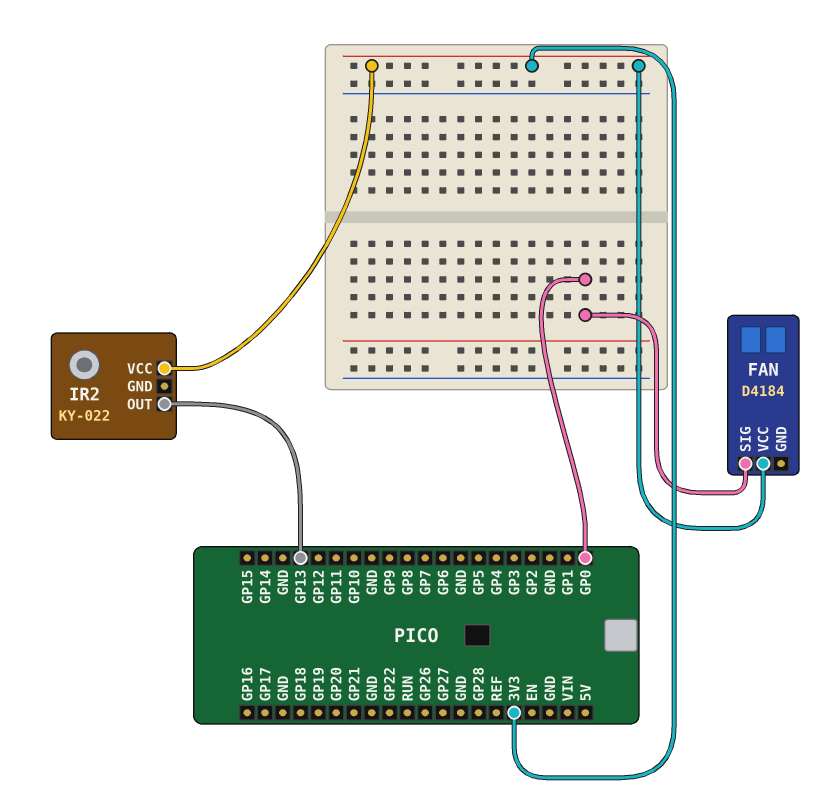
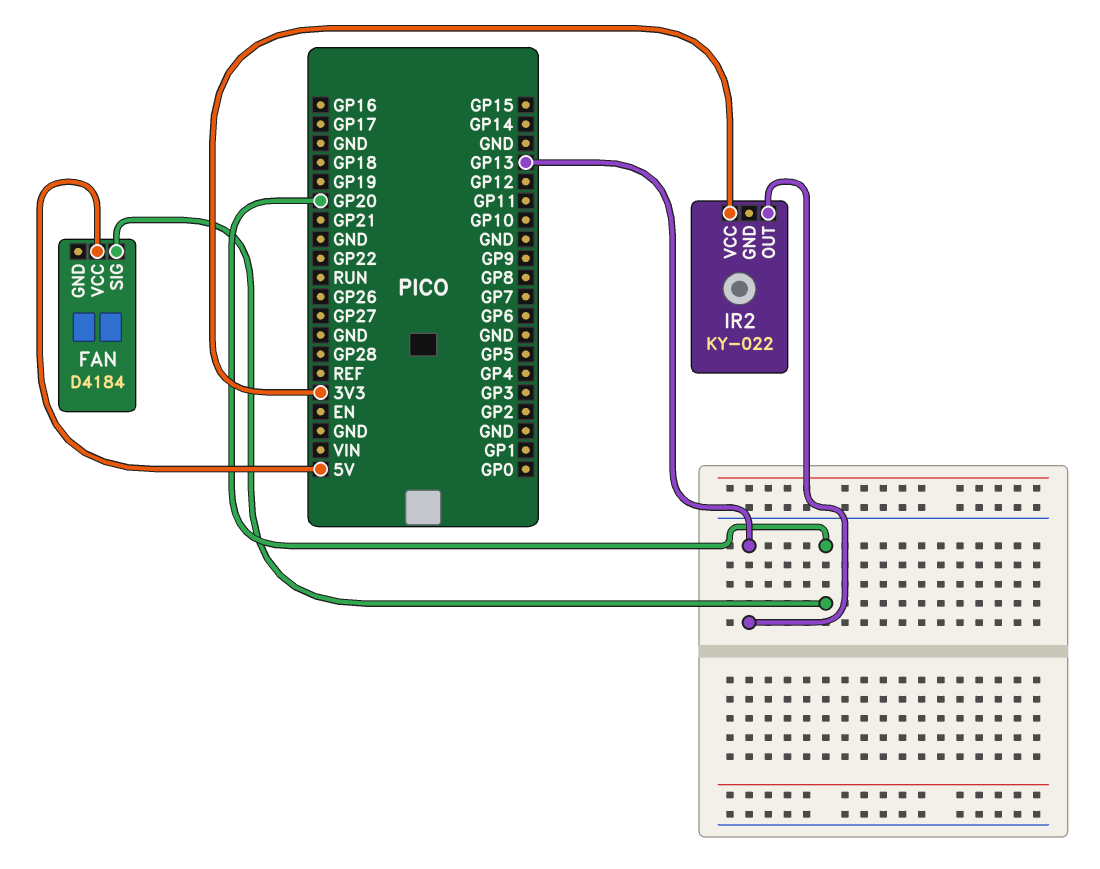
FAN pin SIG: GP0 -> GP20
FAN pin VCC: 3V3 -> 5V

